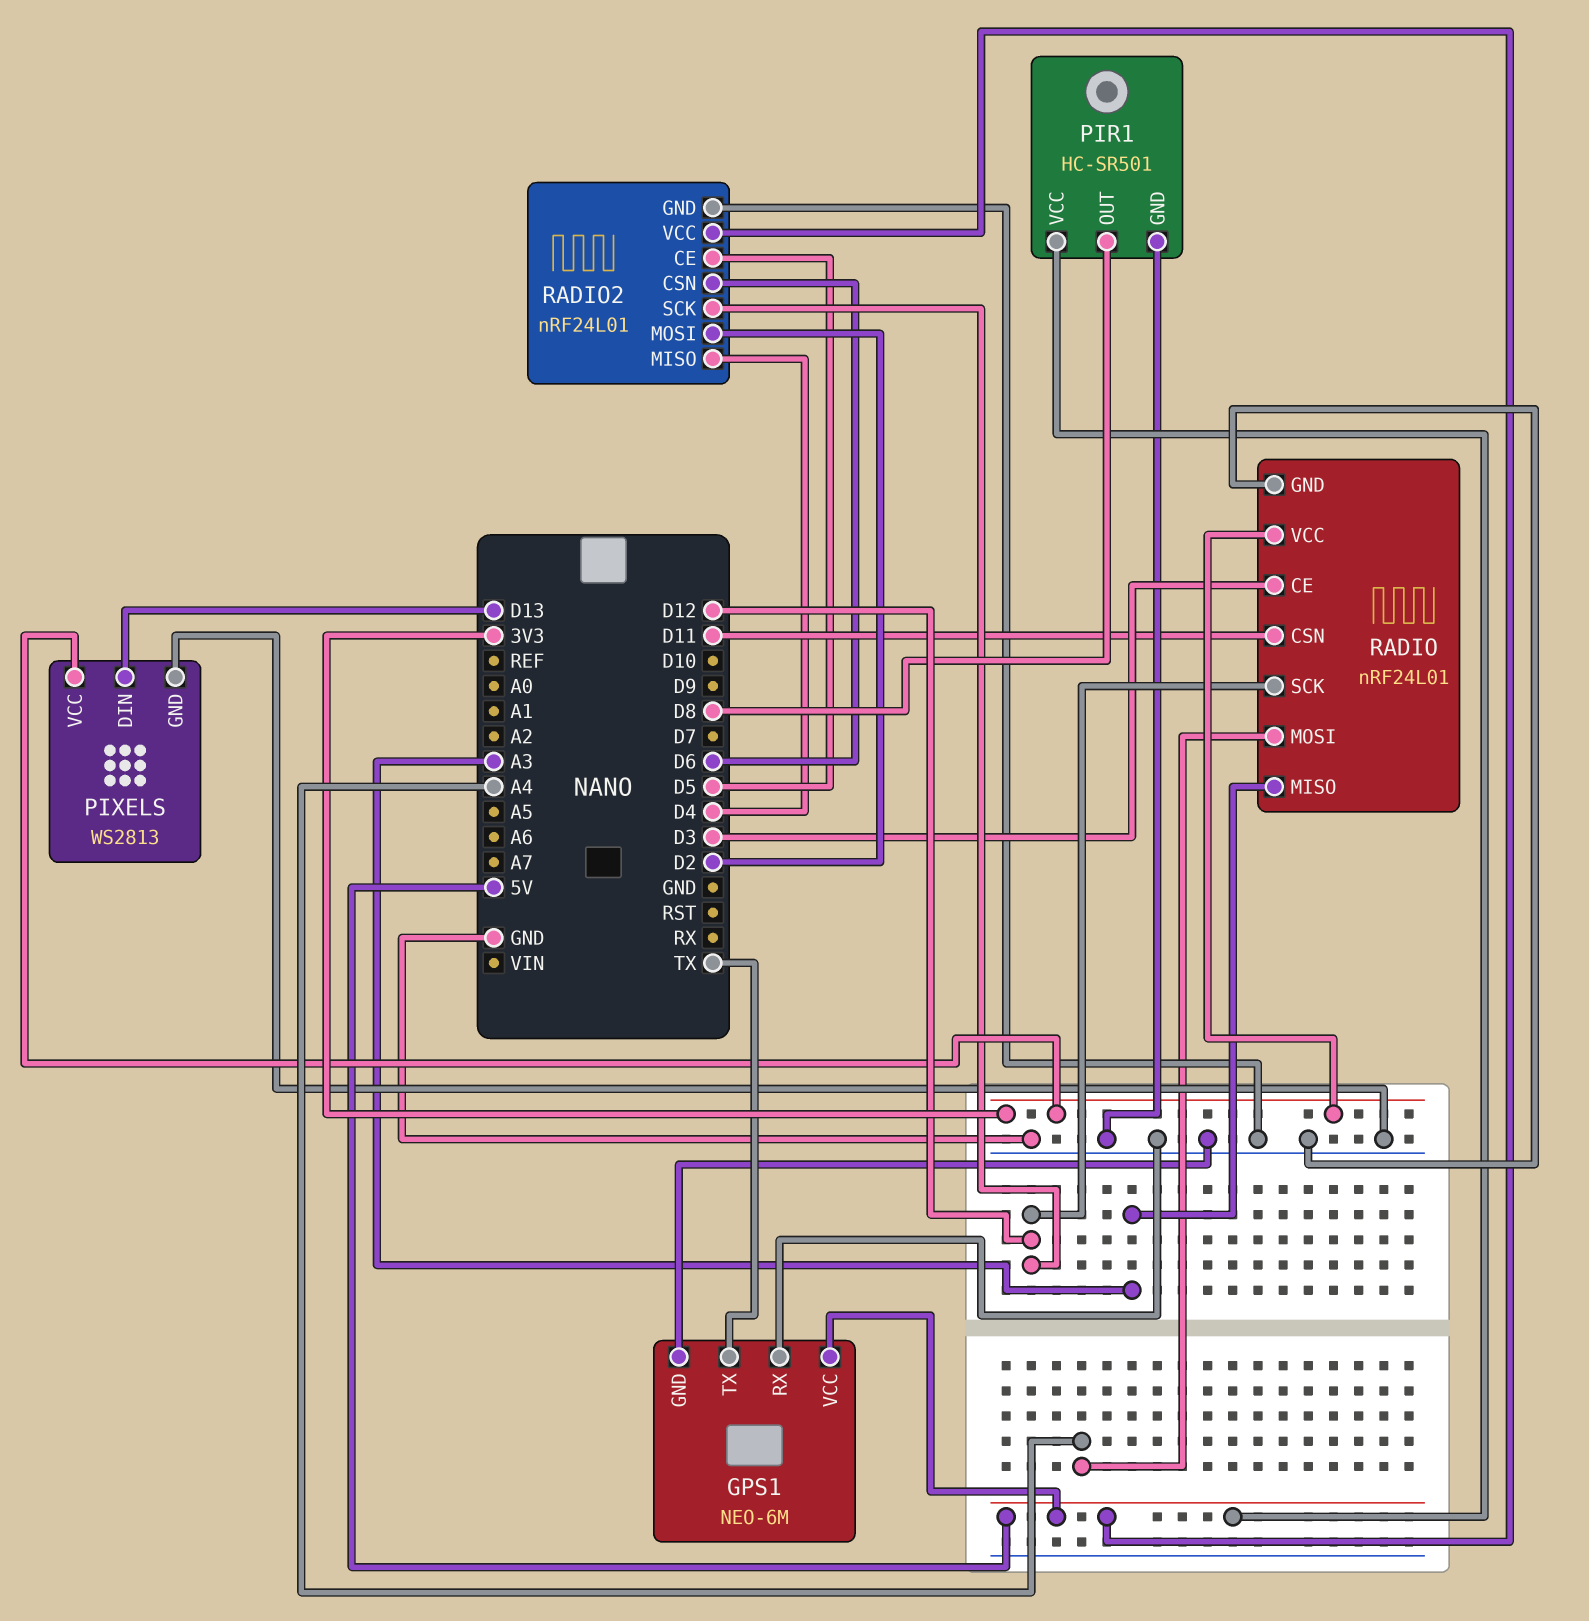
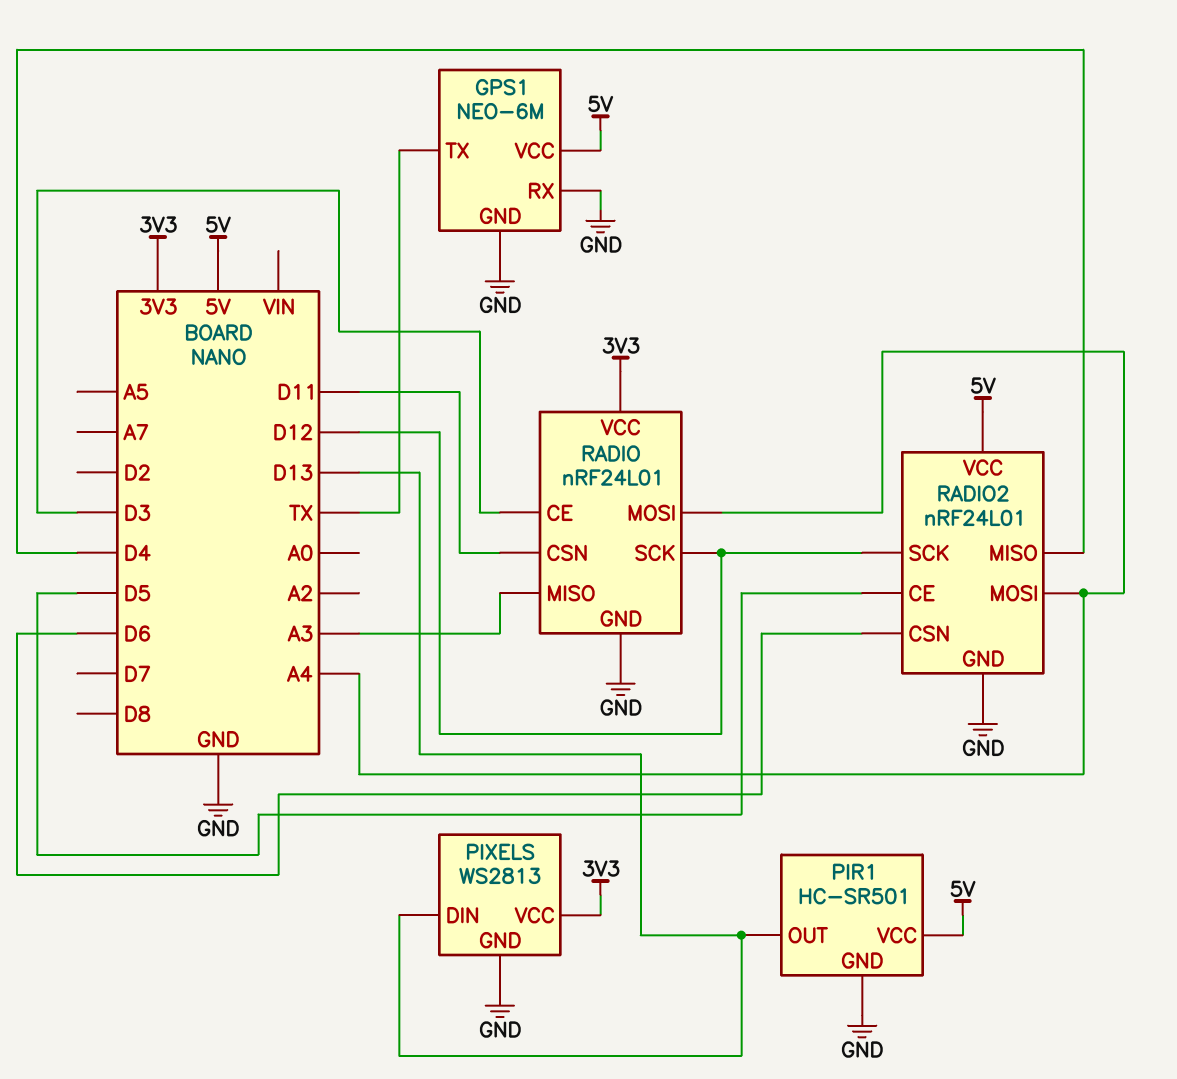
PIR1 pin OUT: D8 -> D13
RADIO2 pin MOSI: D2 -> A4

